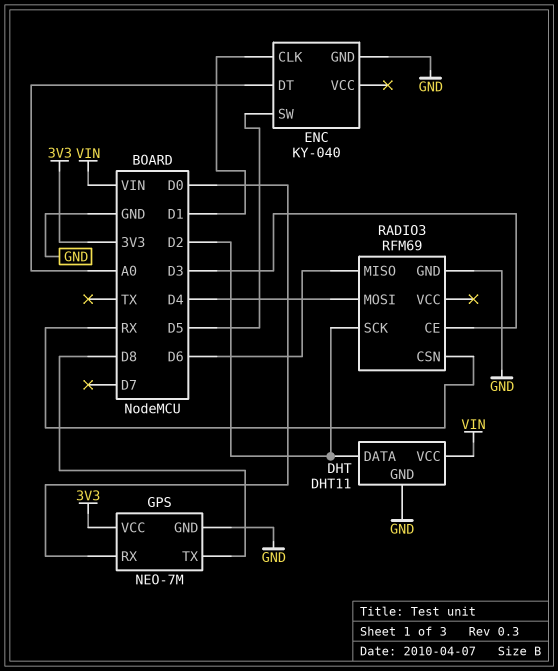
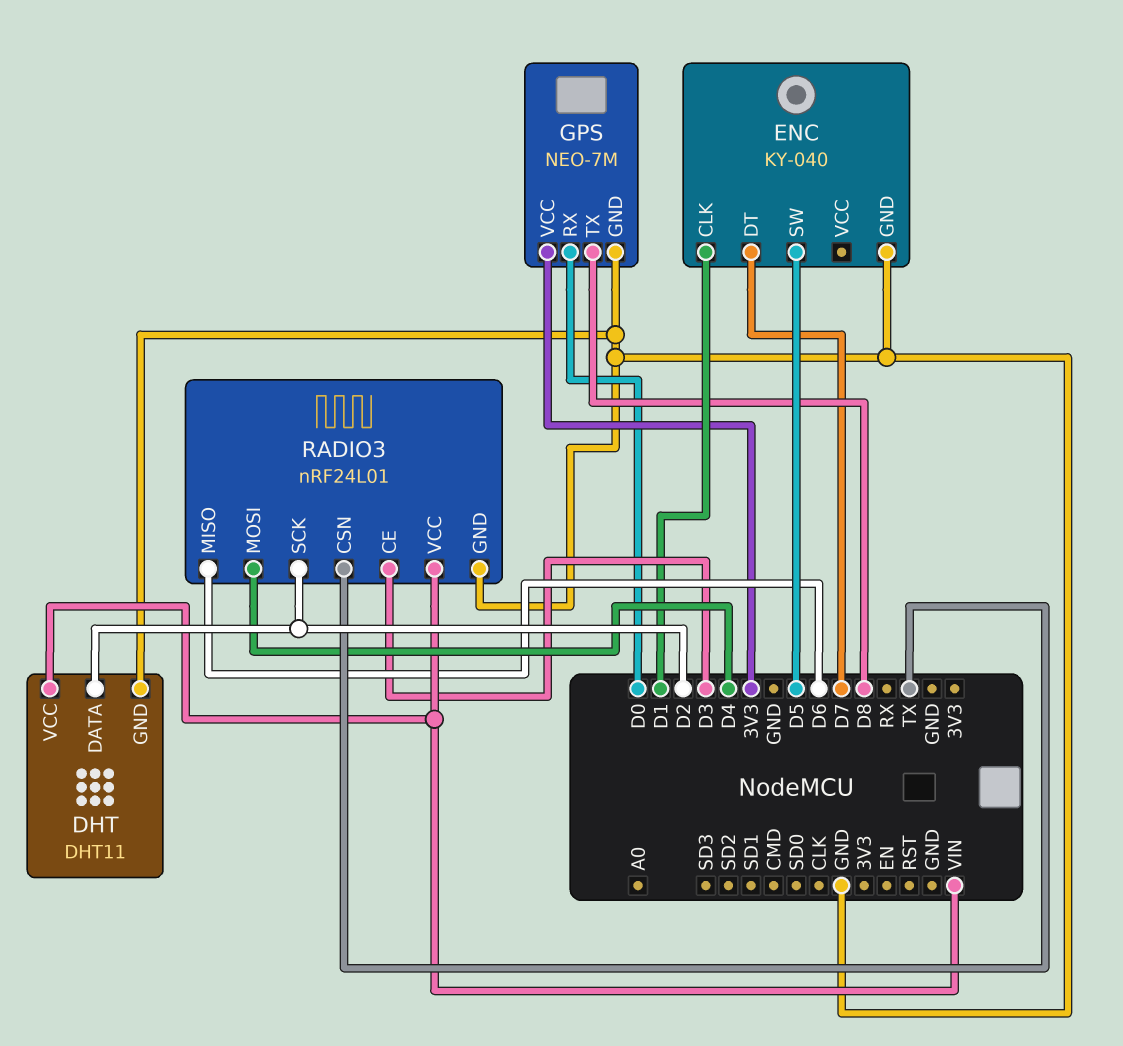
ENC pin DT: A0 -> D7
RADIO3: RFM69 -> nRF24L01
RADIO3 pin CSN: RX -> TX
RADIO3 pin VCC: none -> VIN

